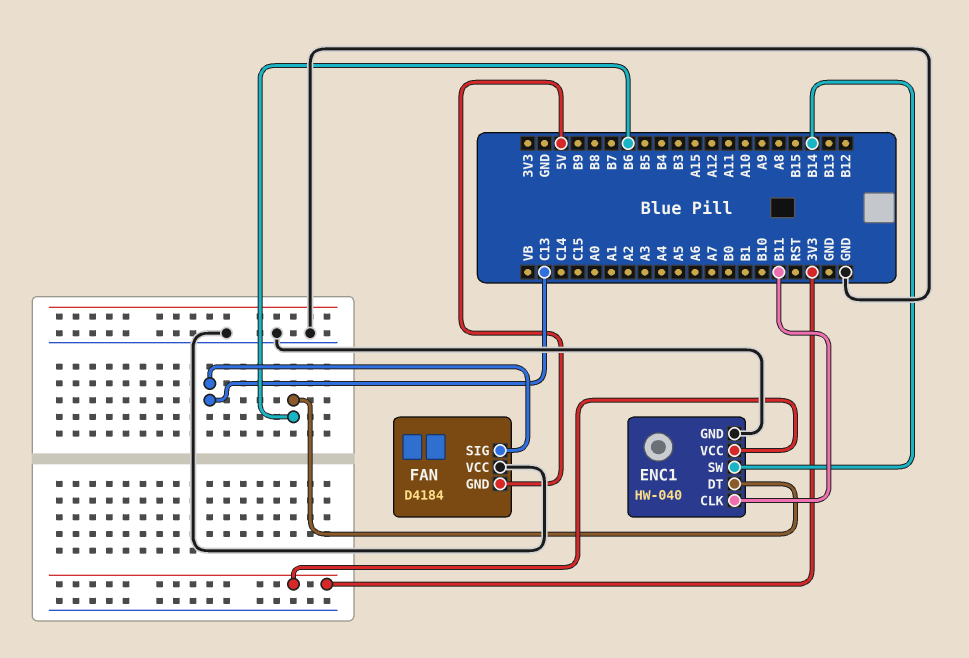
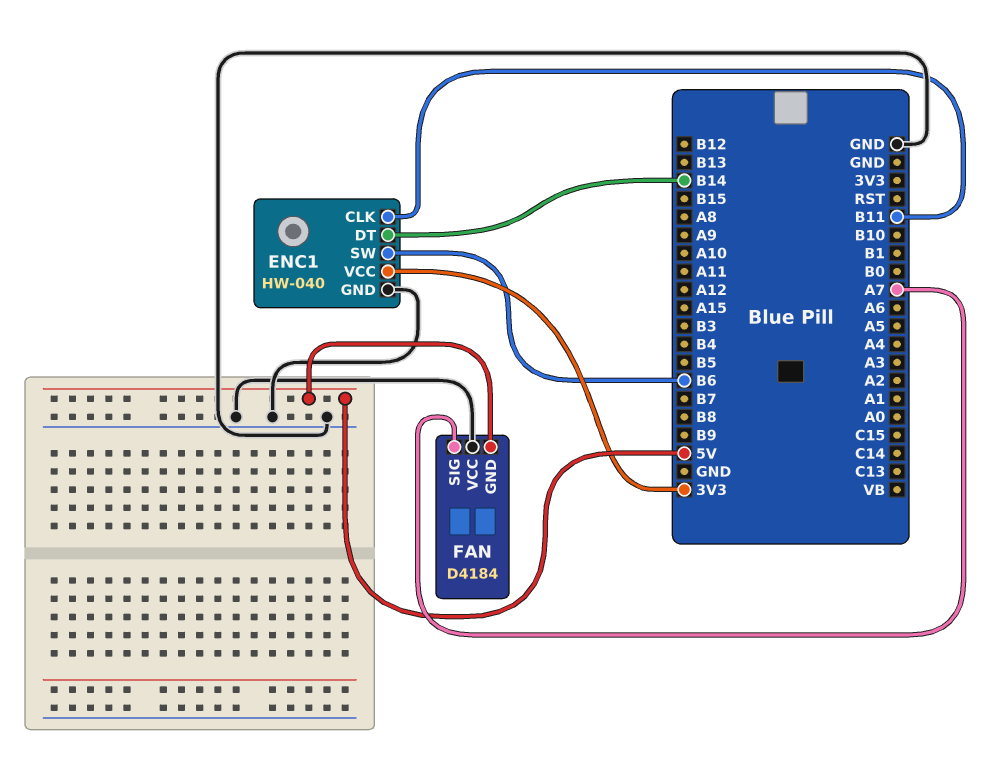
ENC1 pin DT: B6 -> B14
ENC1 pin SW: B14 -> B6
FAN pin SIG: C13 -> A7

